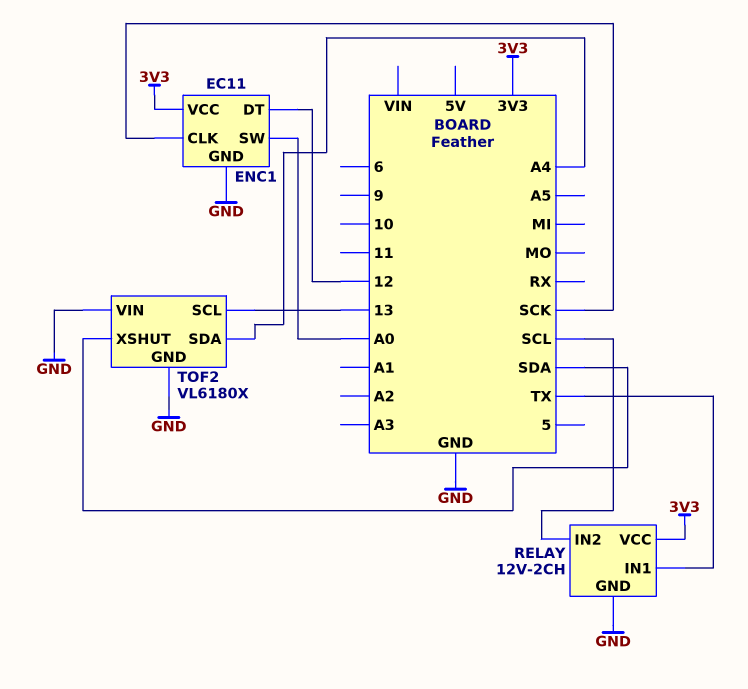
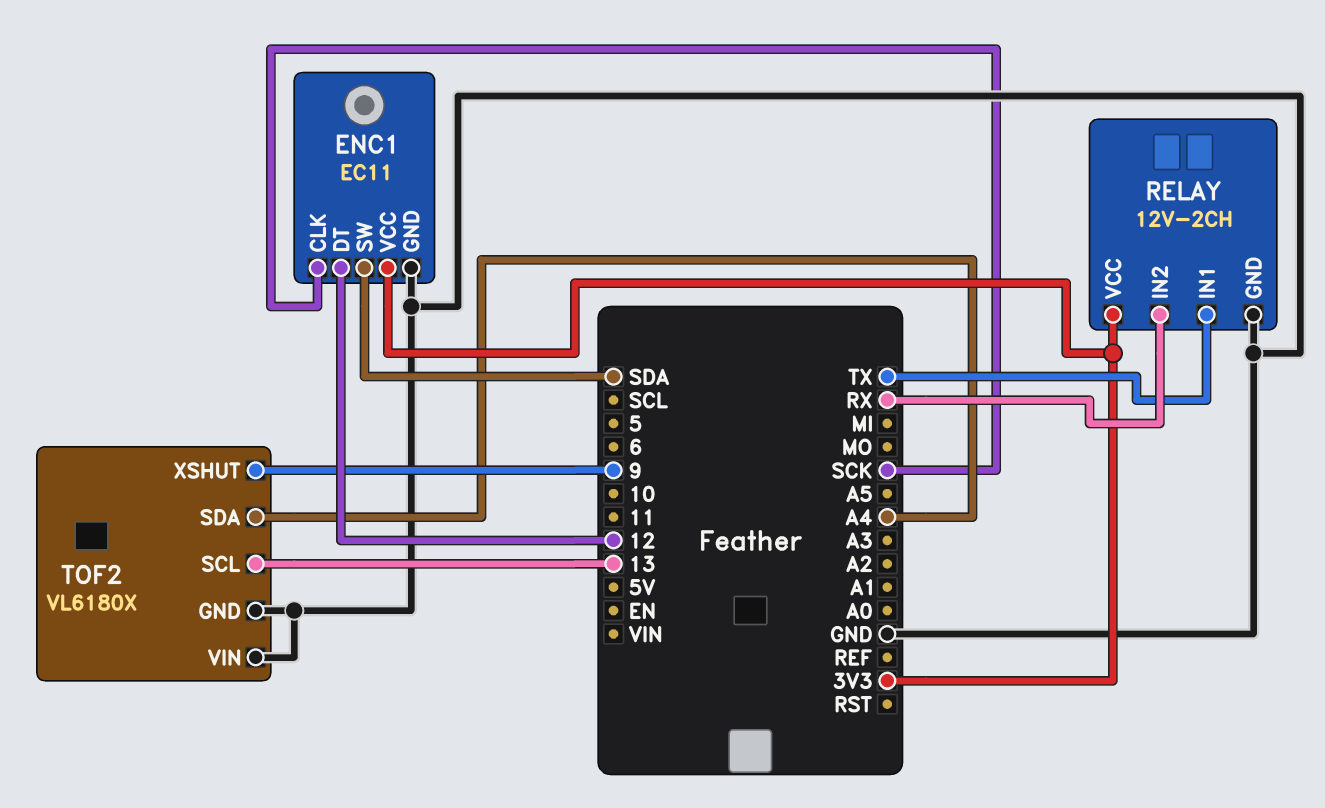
ENC1 pin SW: A0 -> SDA
RELAY pin IN2: SCL -> RX
TOF2 pin XSHUT: SDA -> 9

